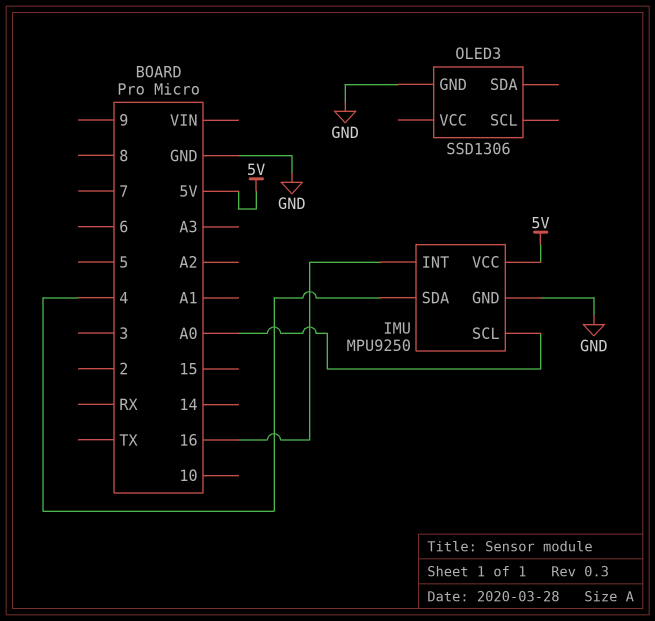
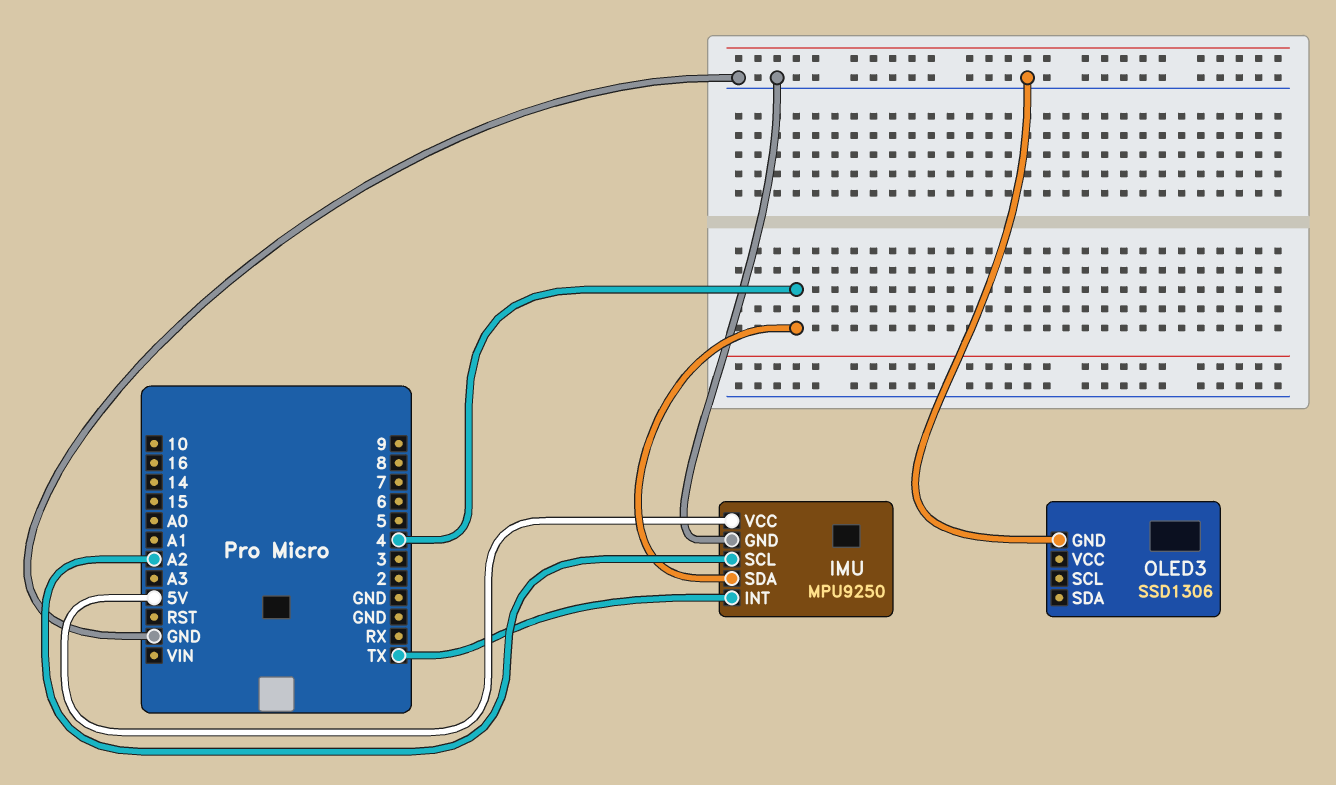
IMU pin INT: 16 -> TX
IMU pin SCL: A0 -> A2

